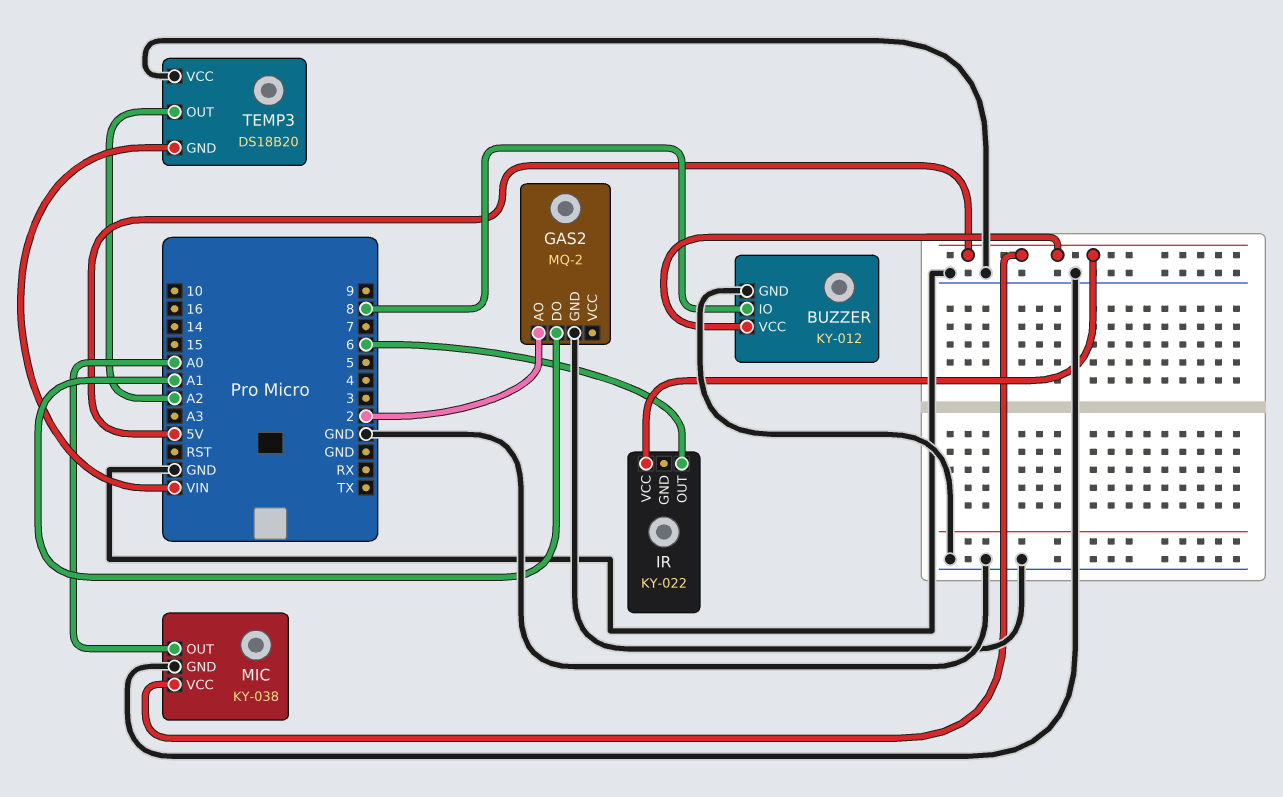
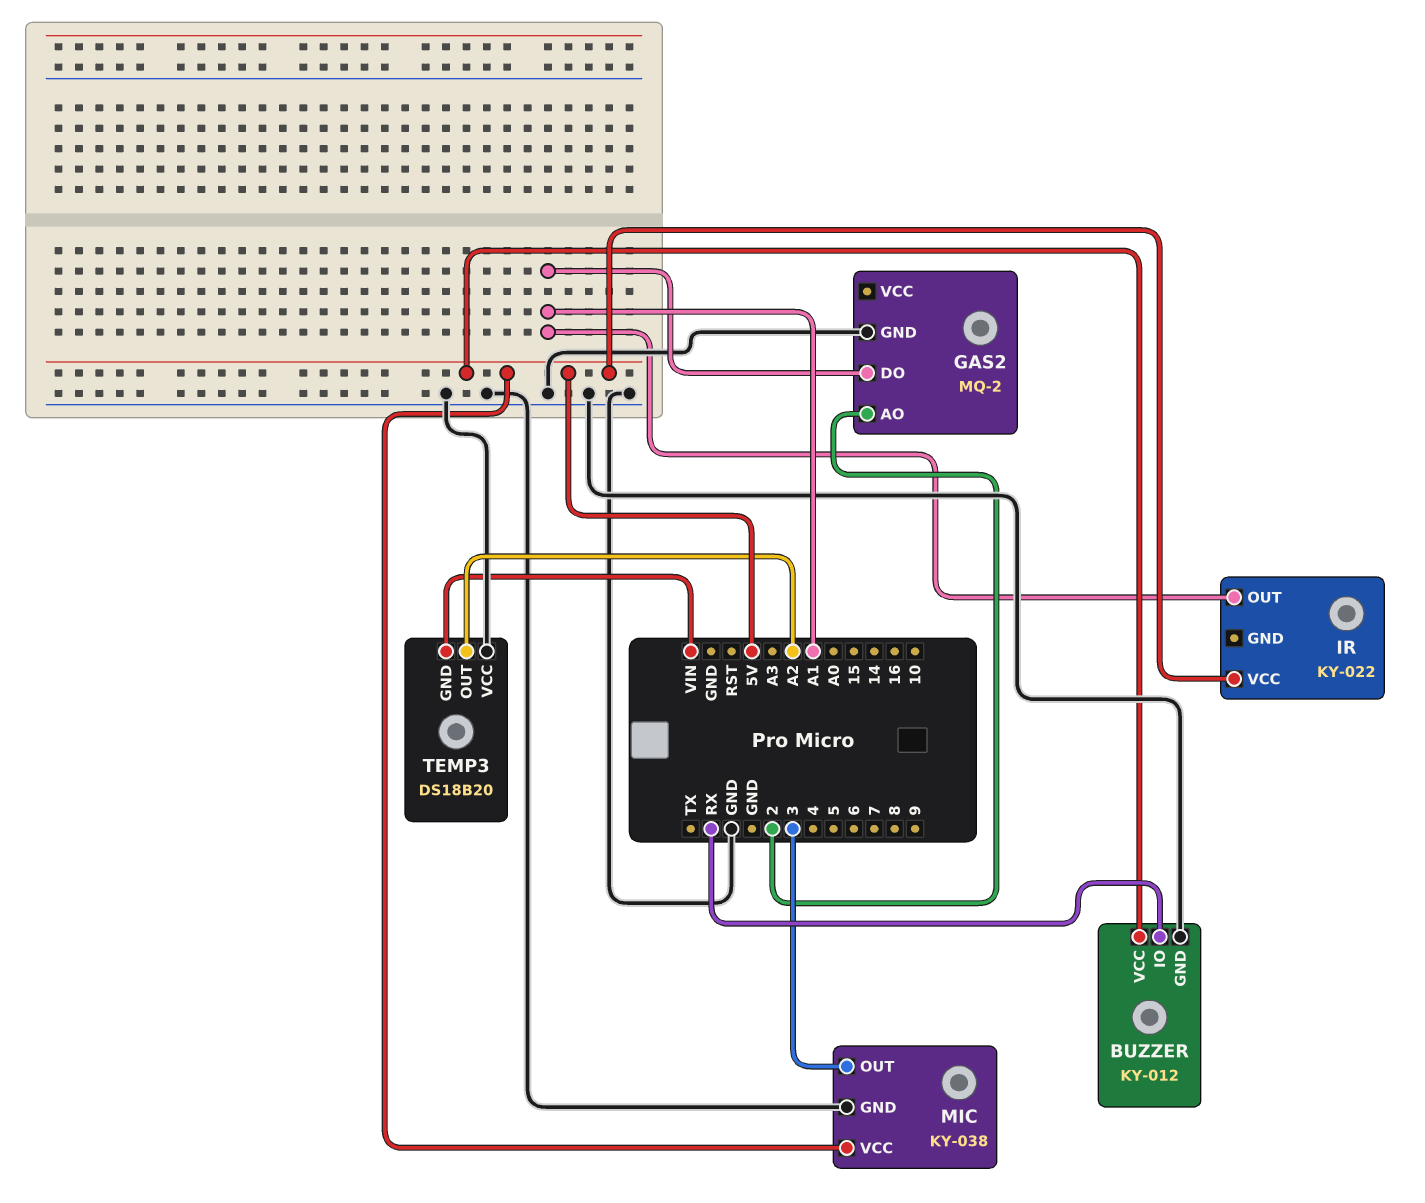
BUZZER pin IO: 8 -> RX
IR pin OUT: 6 -> A1
MIC pin OUT: A0 -> 3

